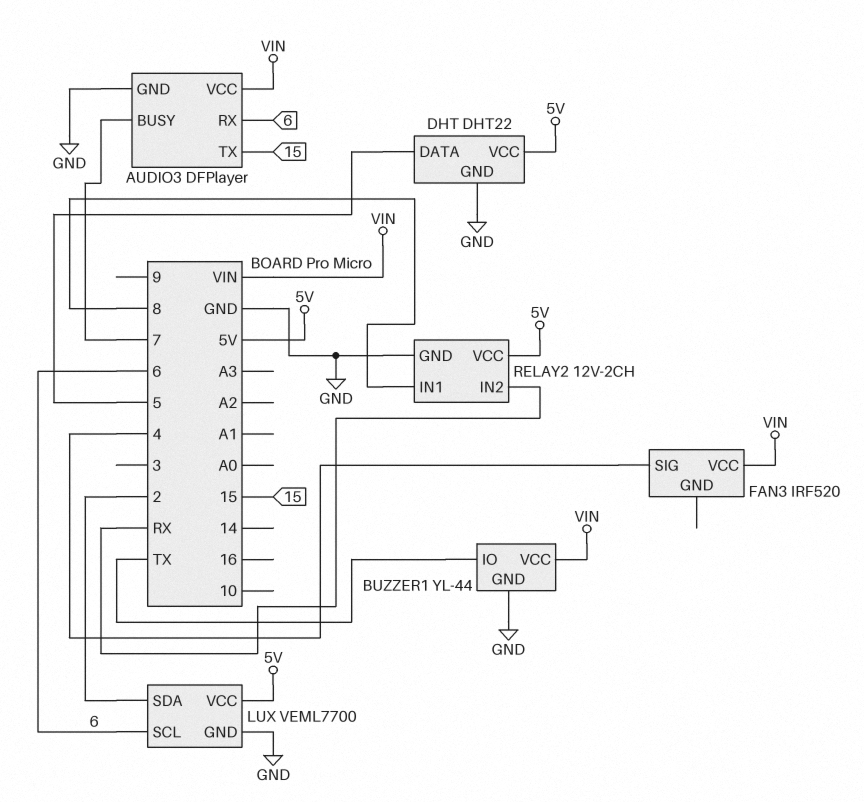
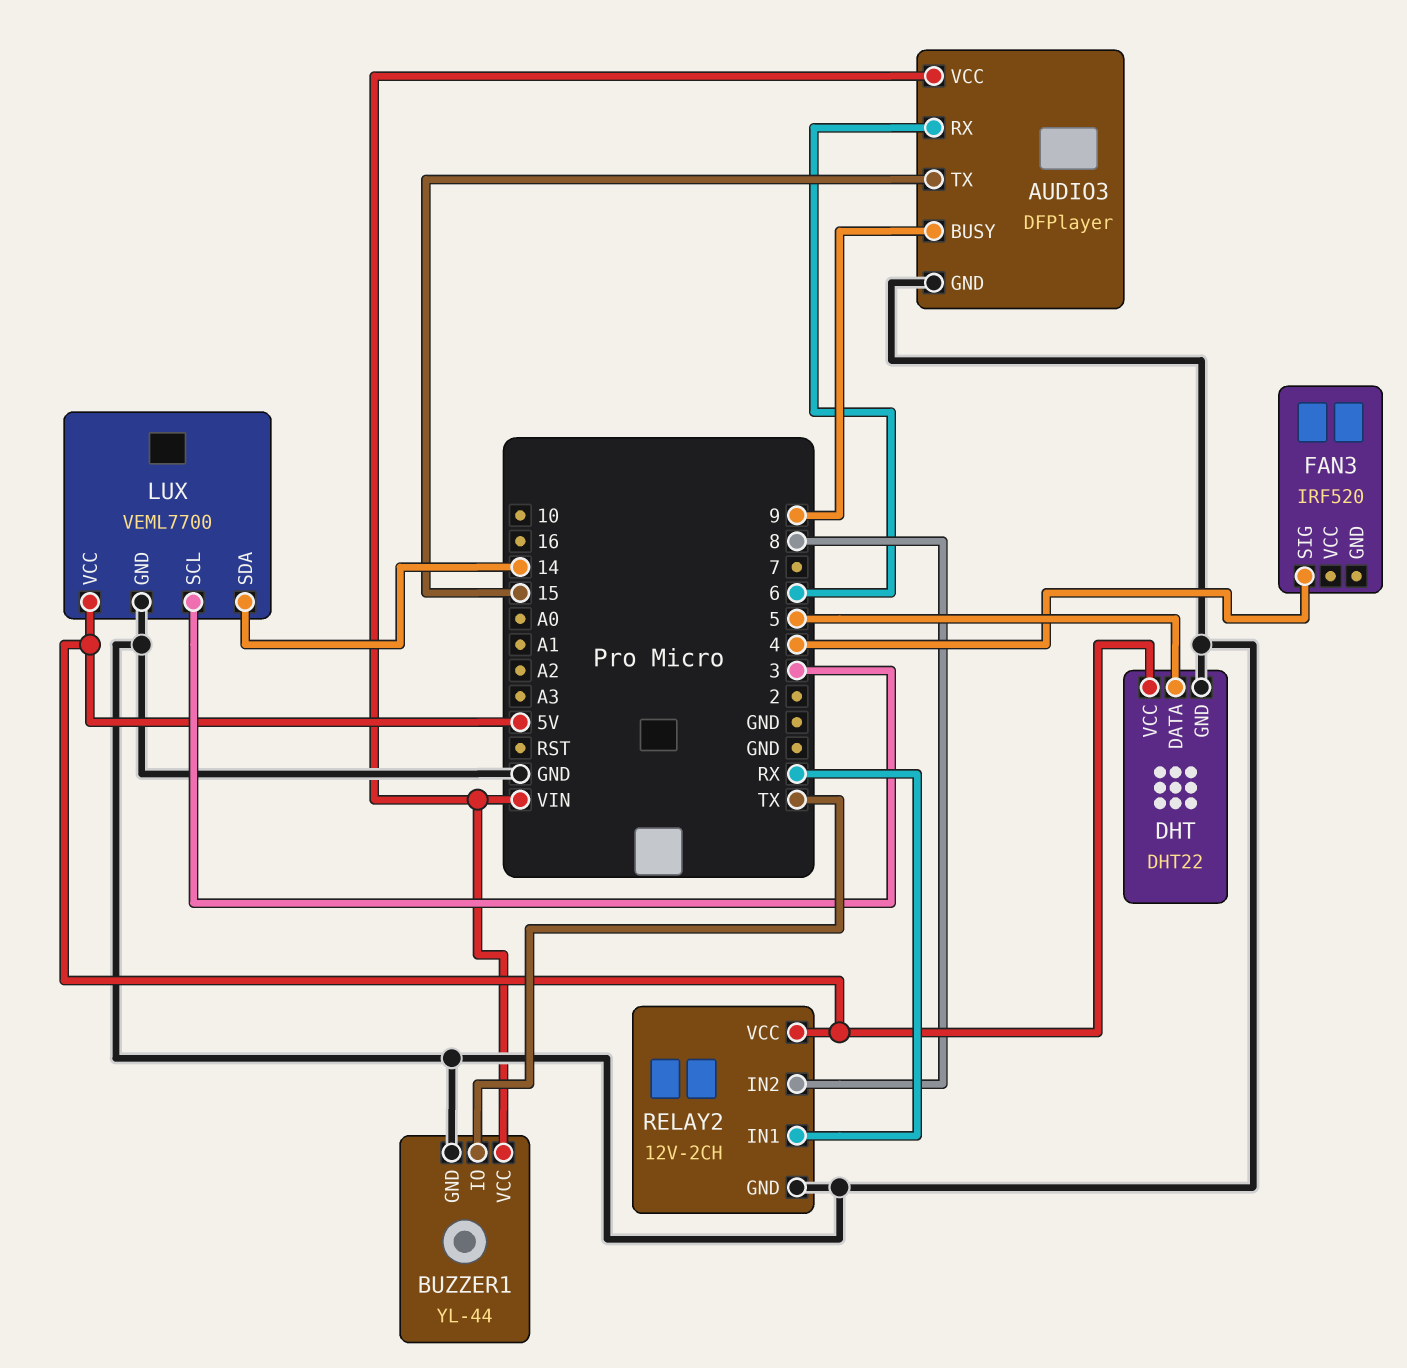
AUDIO3 pin BUSY: 7 -> 9
FAN3 pin VCC: VIN -> none
LUX pin SCL: 6 -> 3
LUX pin SDA: 2 -> 14
RELAY2 pin IN1: 8 -> RX
RELAY2 pin IN2: RX -> 8

